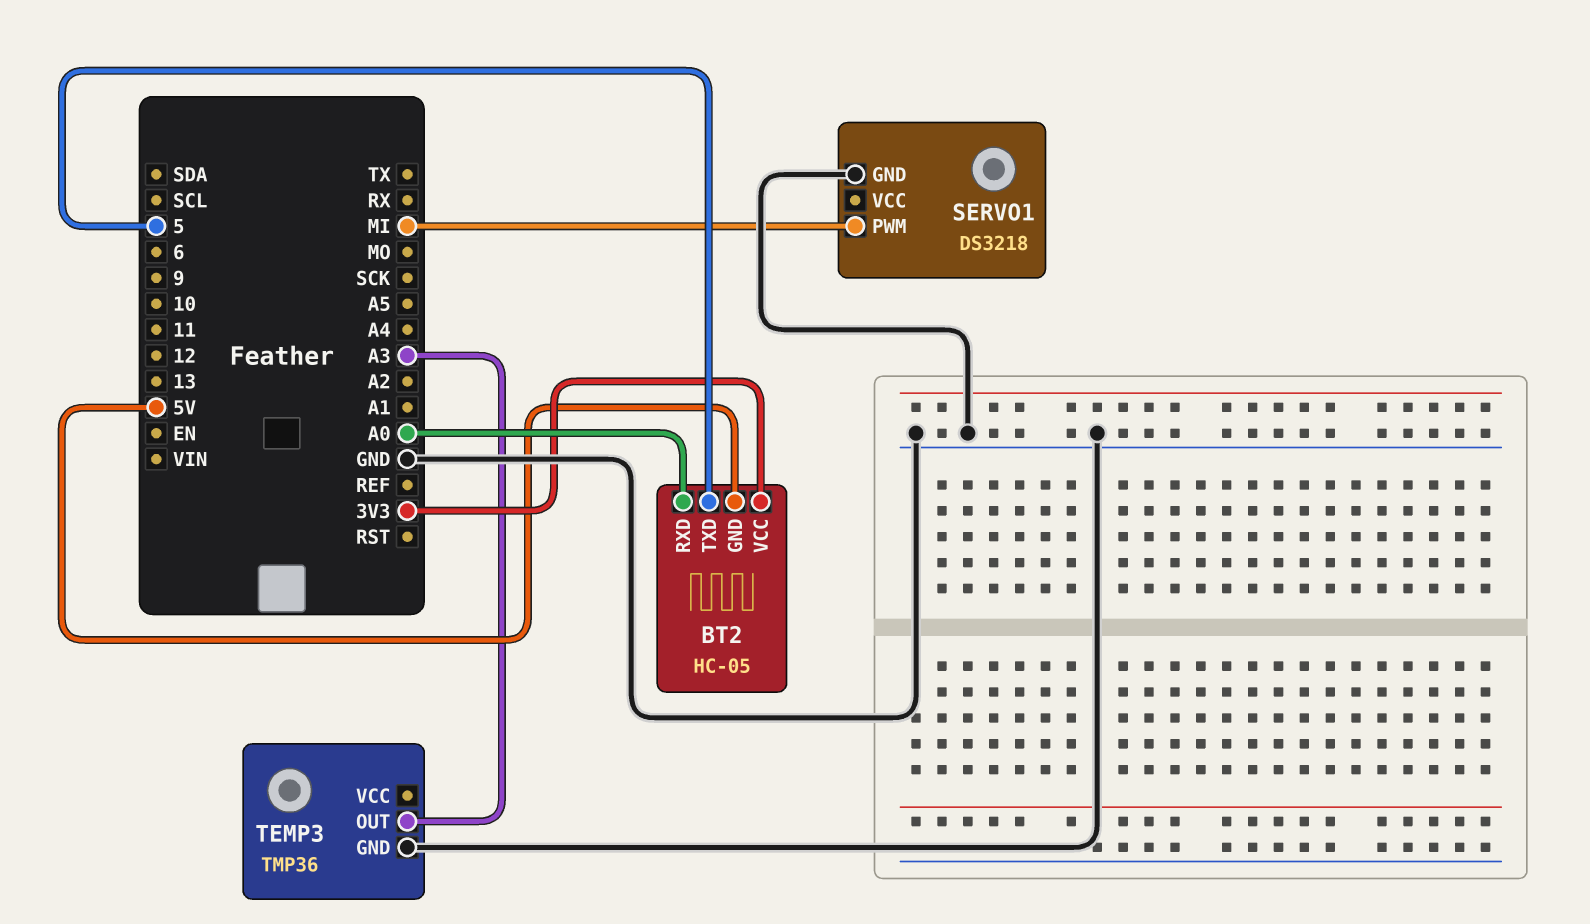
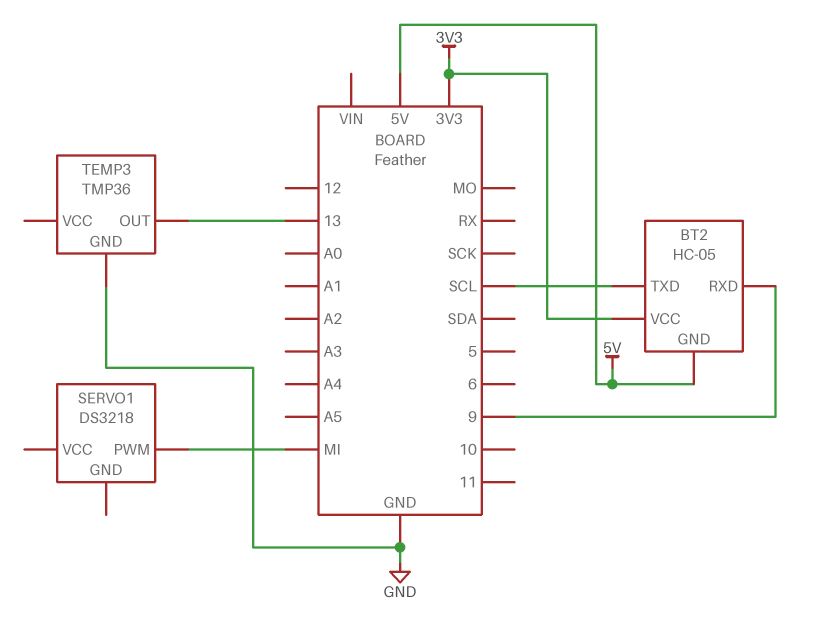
BT2 pin RXD: A0 -> 9
BT2 pin TXD: 5 -> SCL
SERVO1 pin GND: GND -> none
TEMP3 pin OUT: A3 -> 13

